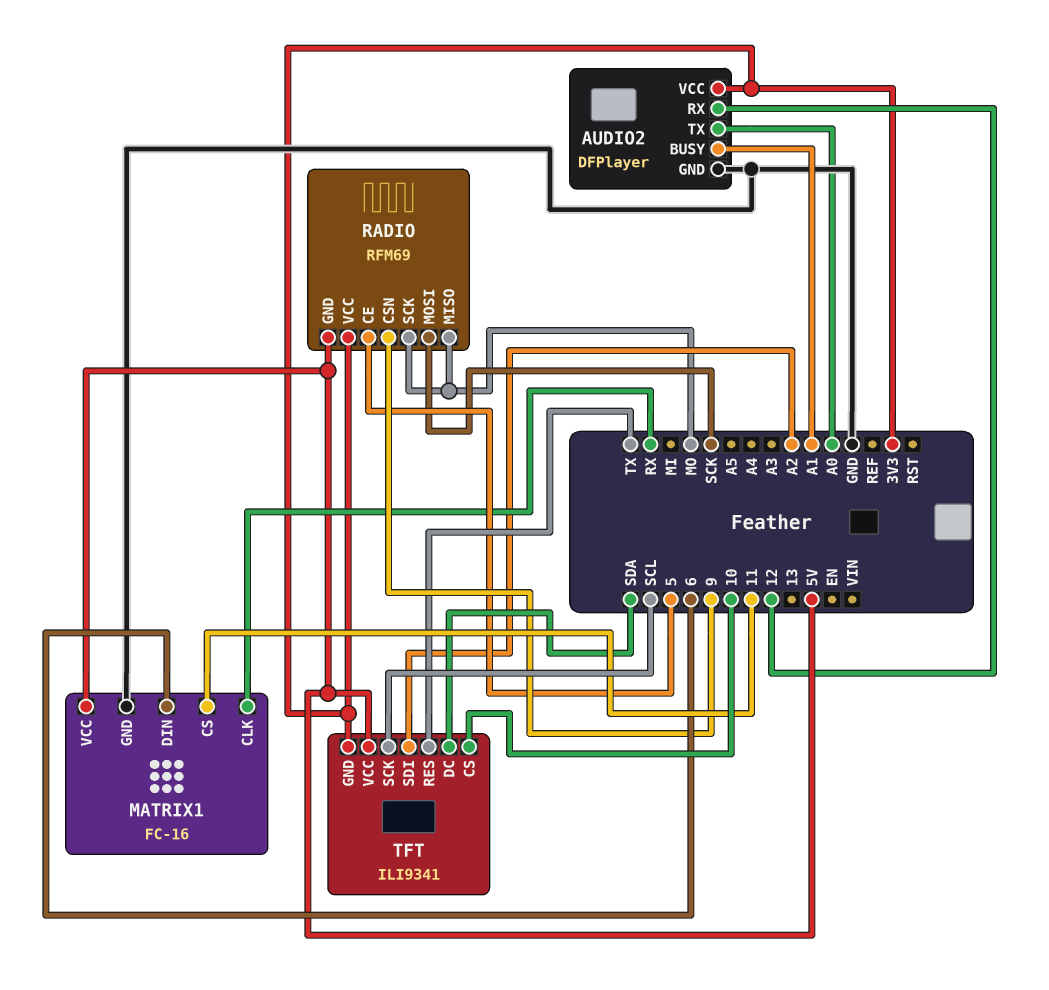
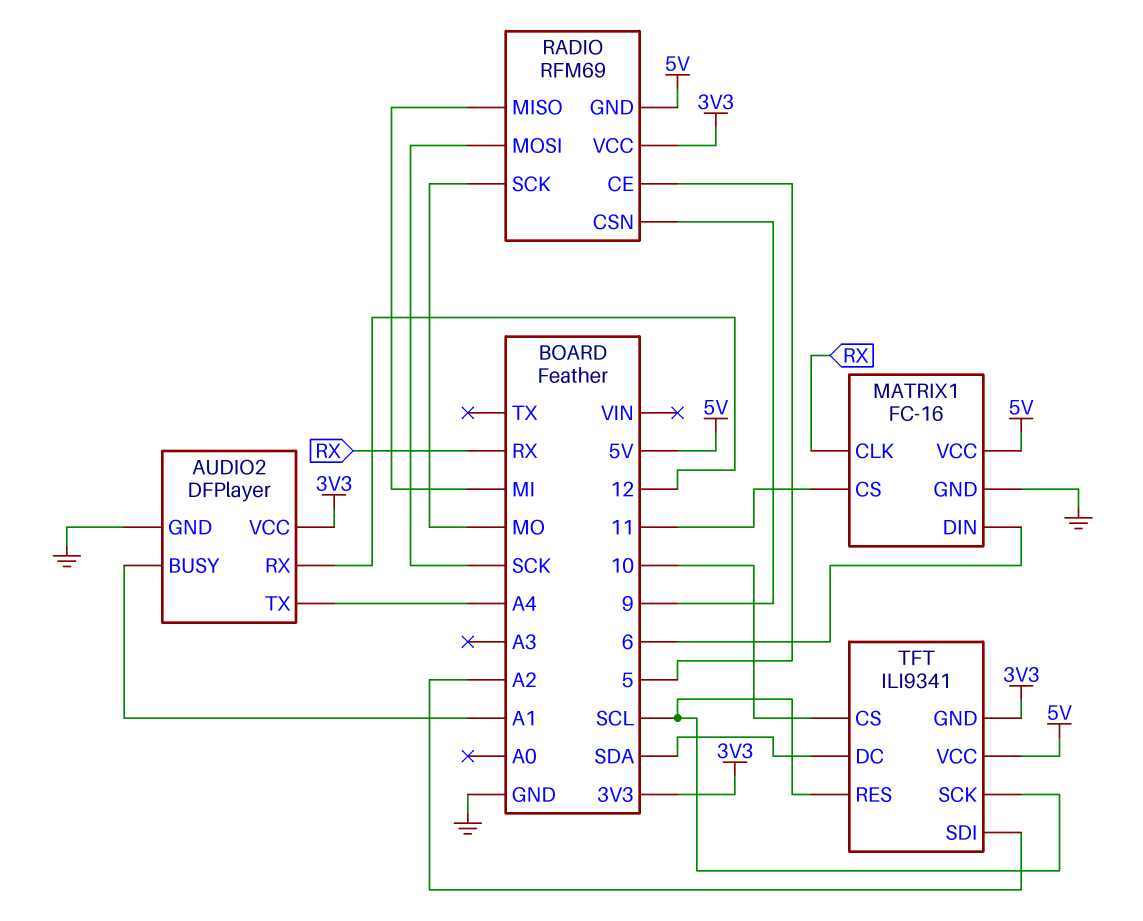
AUDIO2 pin TX: A0 -> A4
RADIO pin MISO: MO -> MI
TFT pin RES: TX -> SCL

